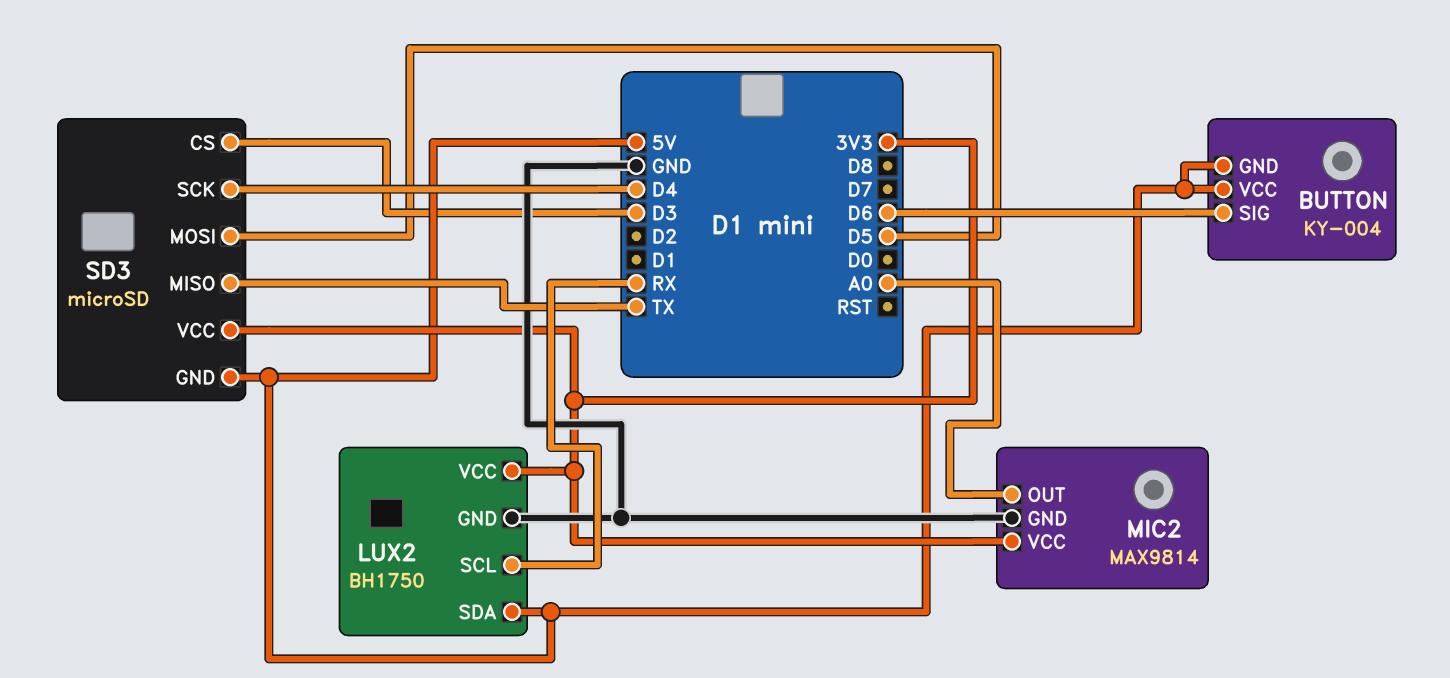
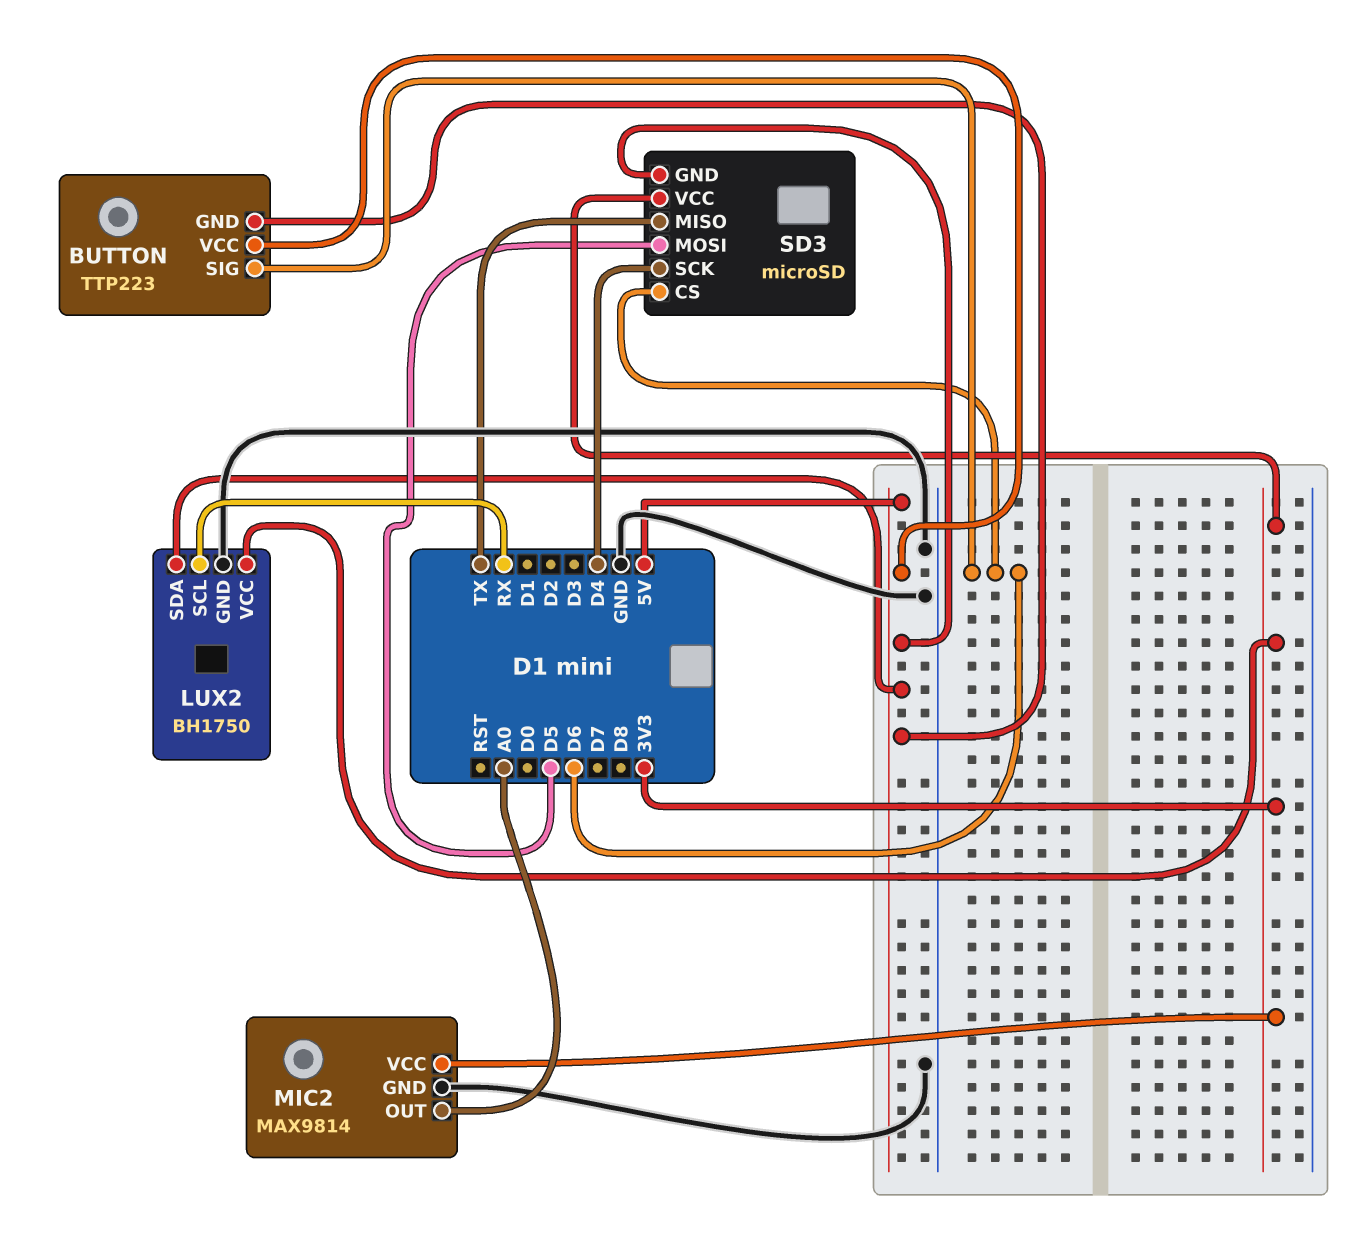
BUTTON: KY-004 -> TTP223
SD3 pin CS: D3 -> D6

